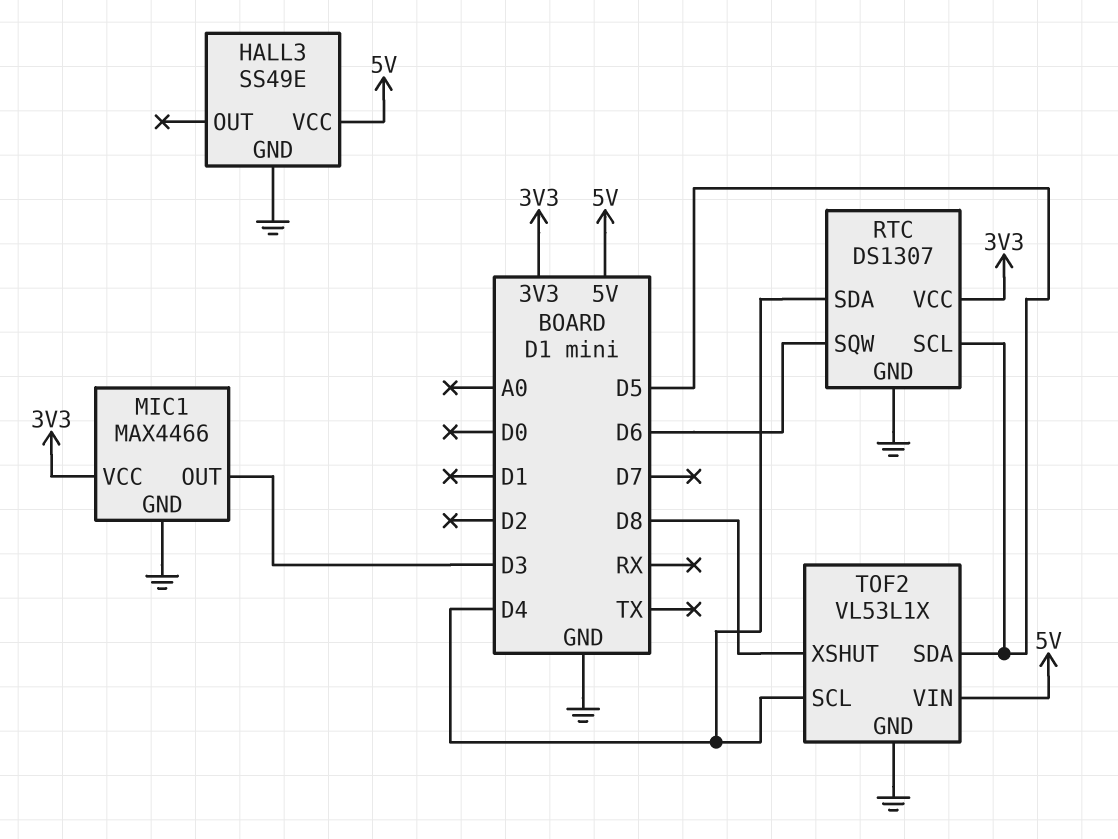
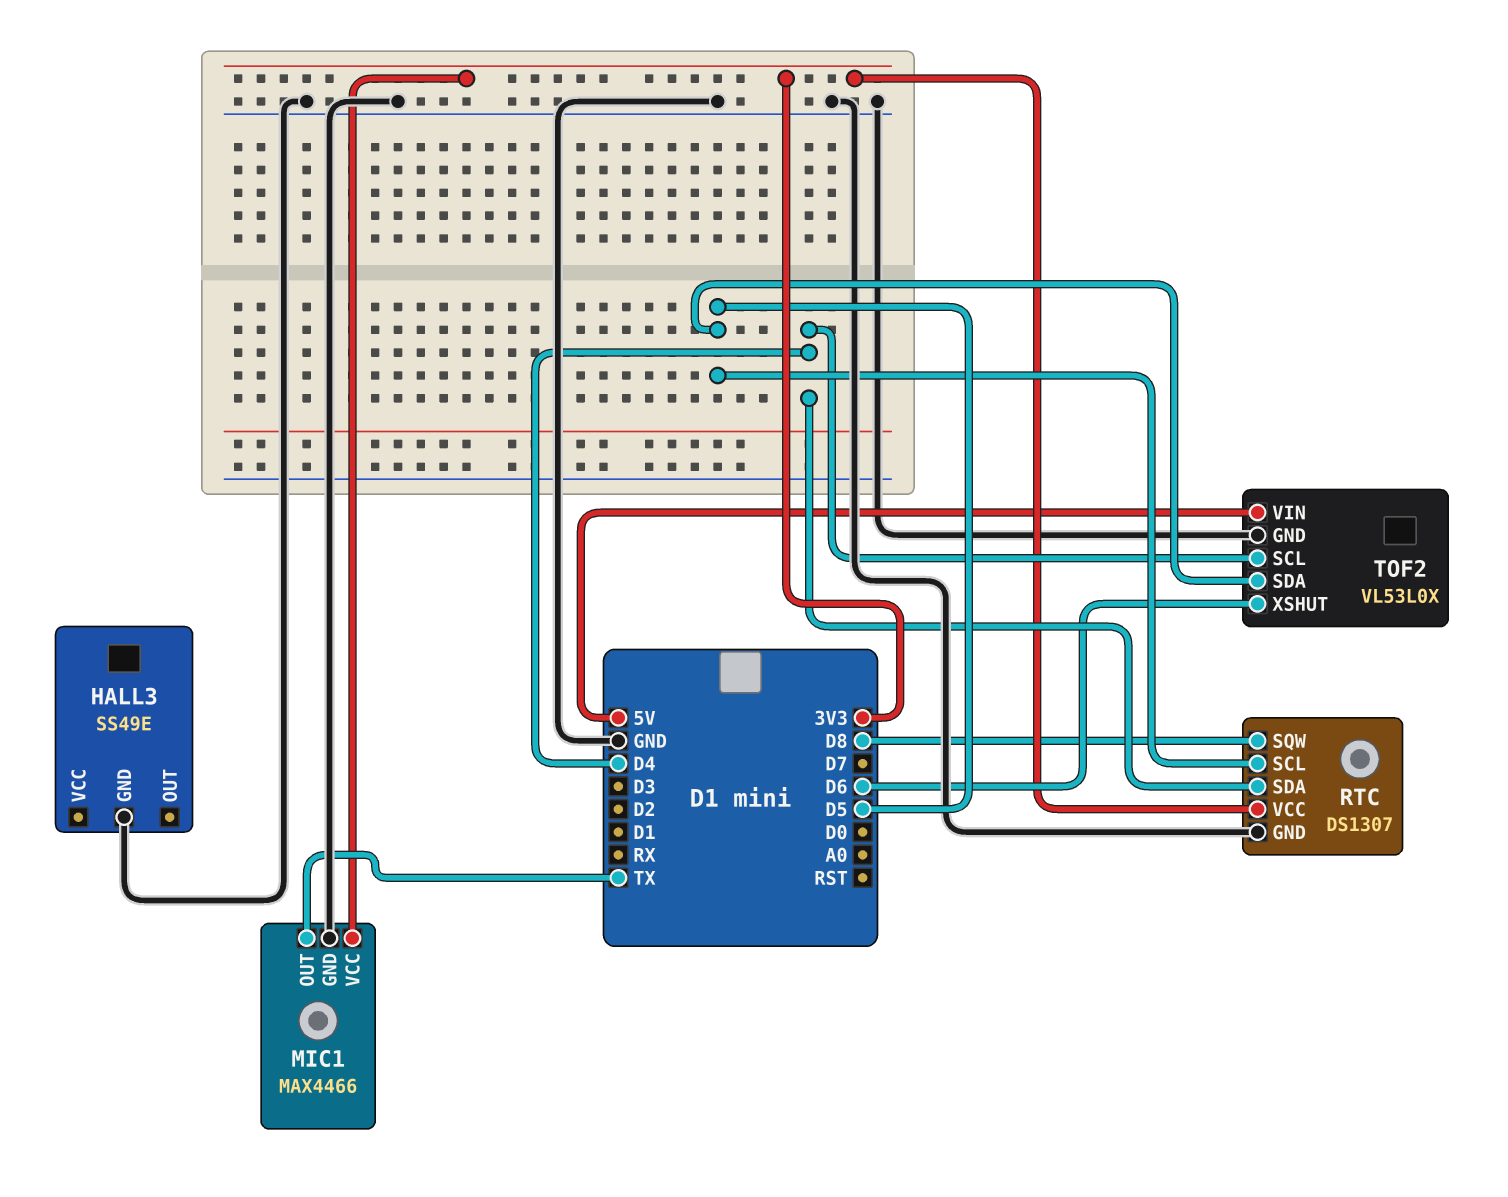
HALL3 pin VCC: 5V -> none
MIC1 pin OUT: D3 -> TX
RTC pin SQW: D6 -> D8
TOF2: VL53L1X -> VL53L0X
TOF2 pin XSHUT: D8 -> D6

